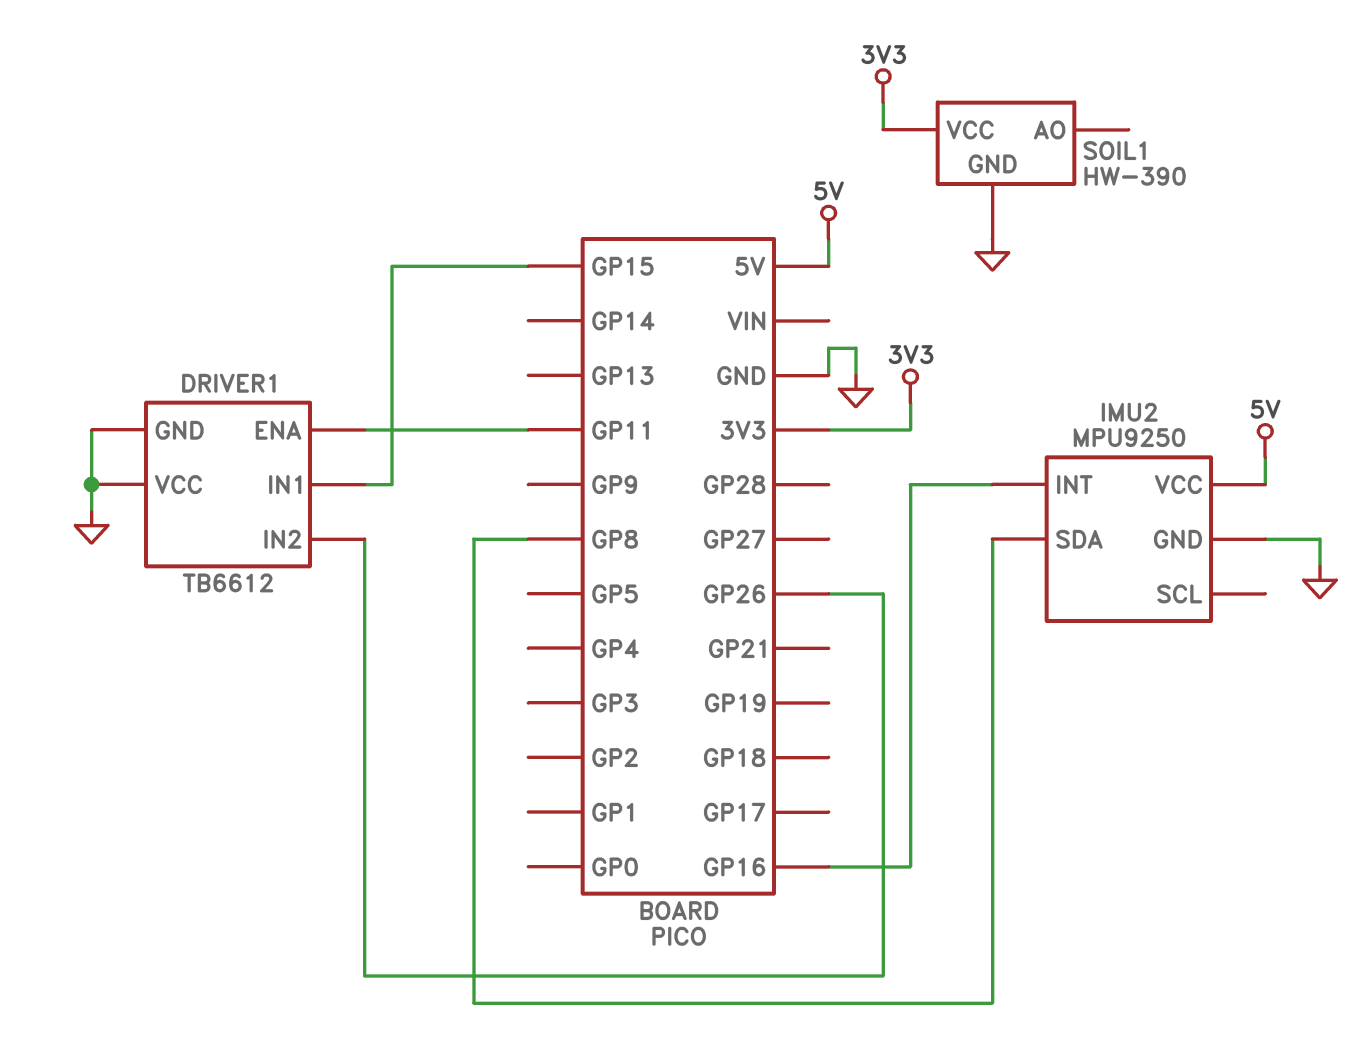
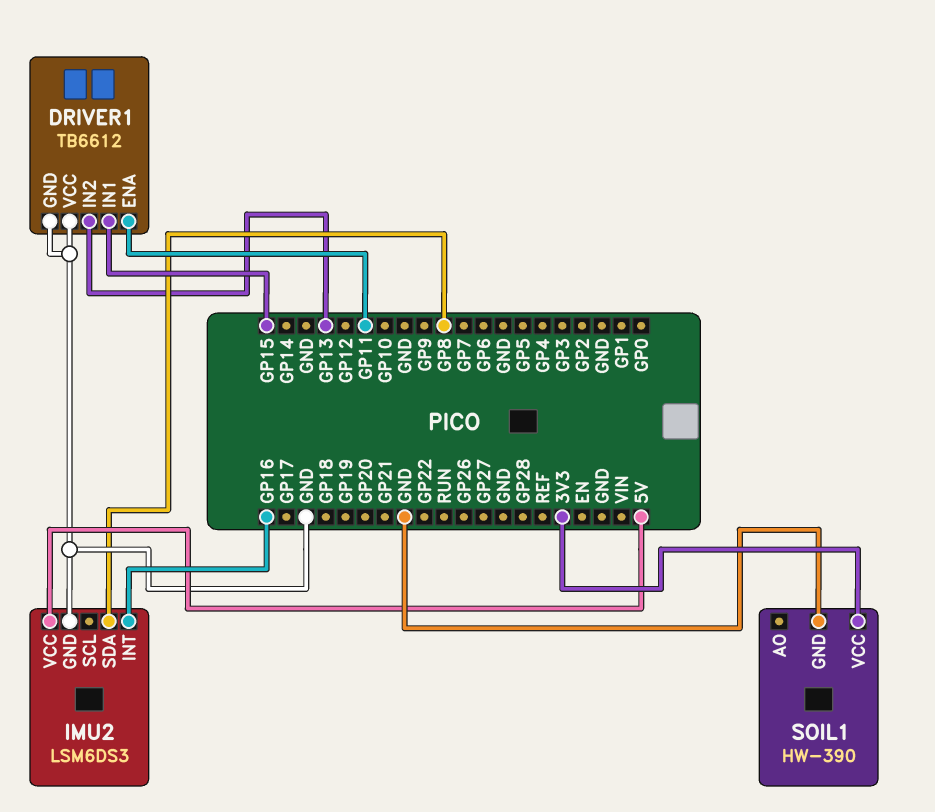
DRIVER1 pin IN2: GP26 -> GP13
IMU2: MPU9250 -> LSM6DS3

